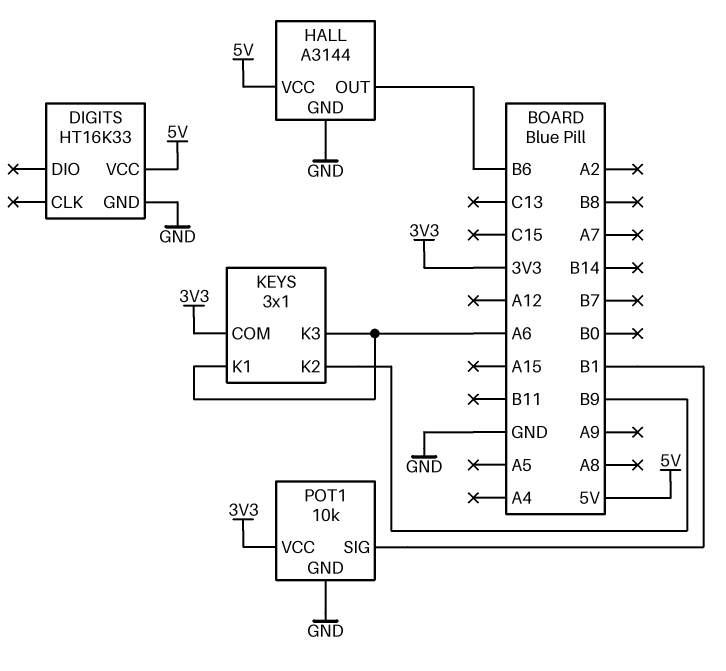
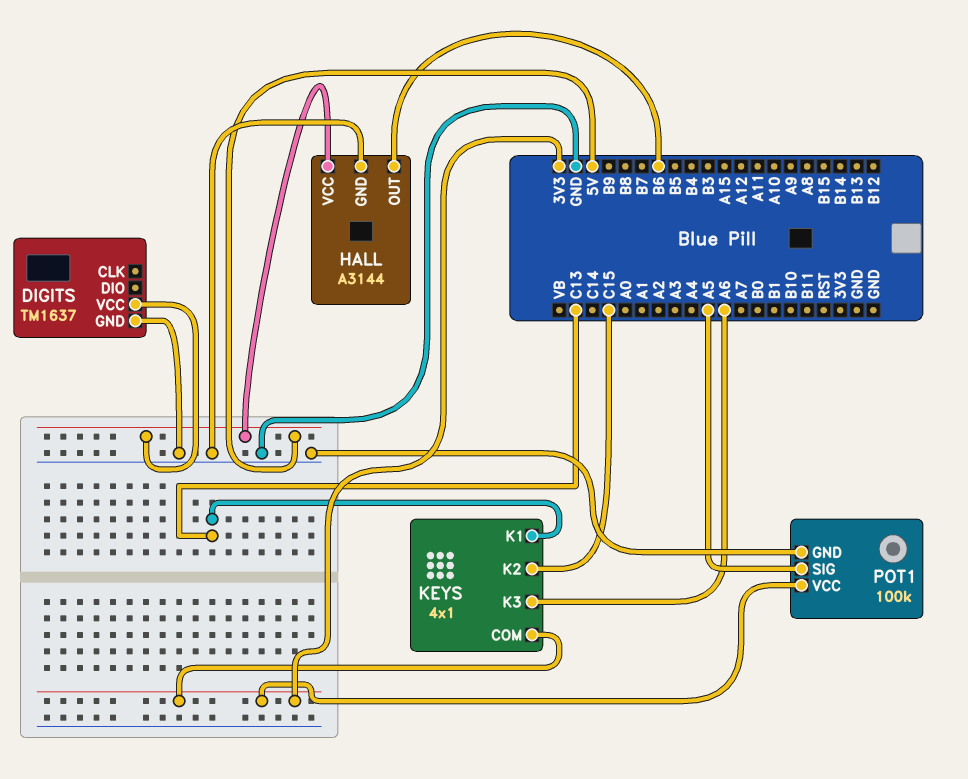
DIGITS: HT16K33 -> TM1637
KEYS: 3x1 -> 4x1
KEYS pin K1: A6 -> C13
KEYS pin K2: B9 -> C15
POT1: 10k -> 100k
POT1 pin SIG: B1 -> A5

